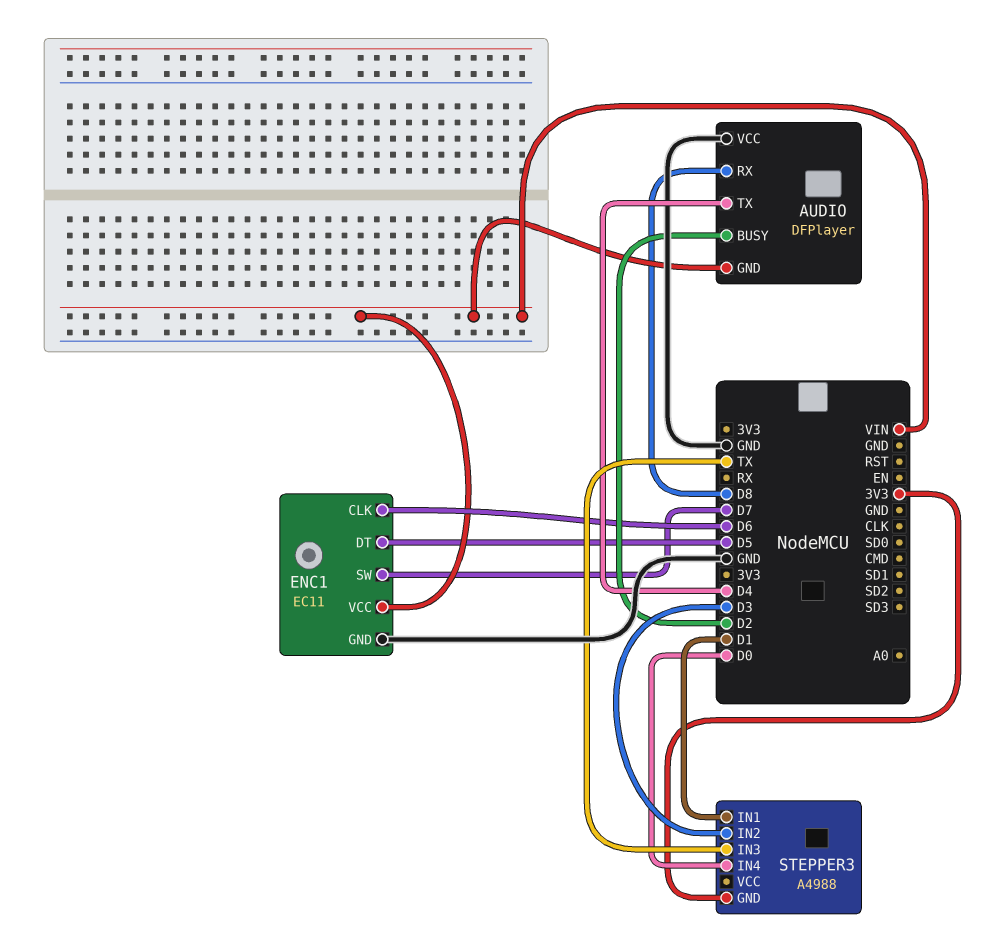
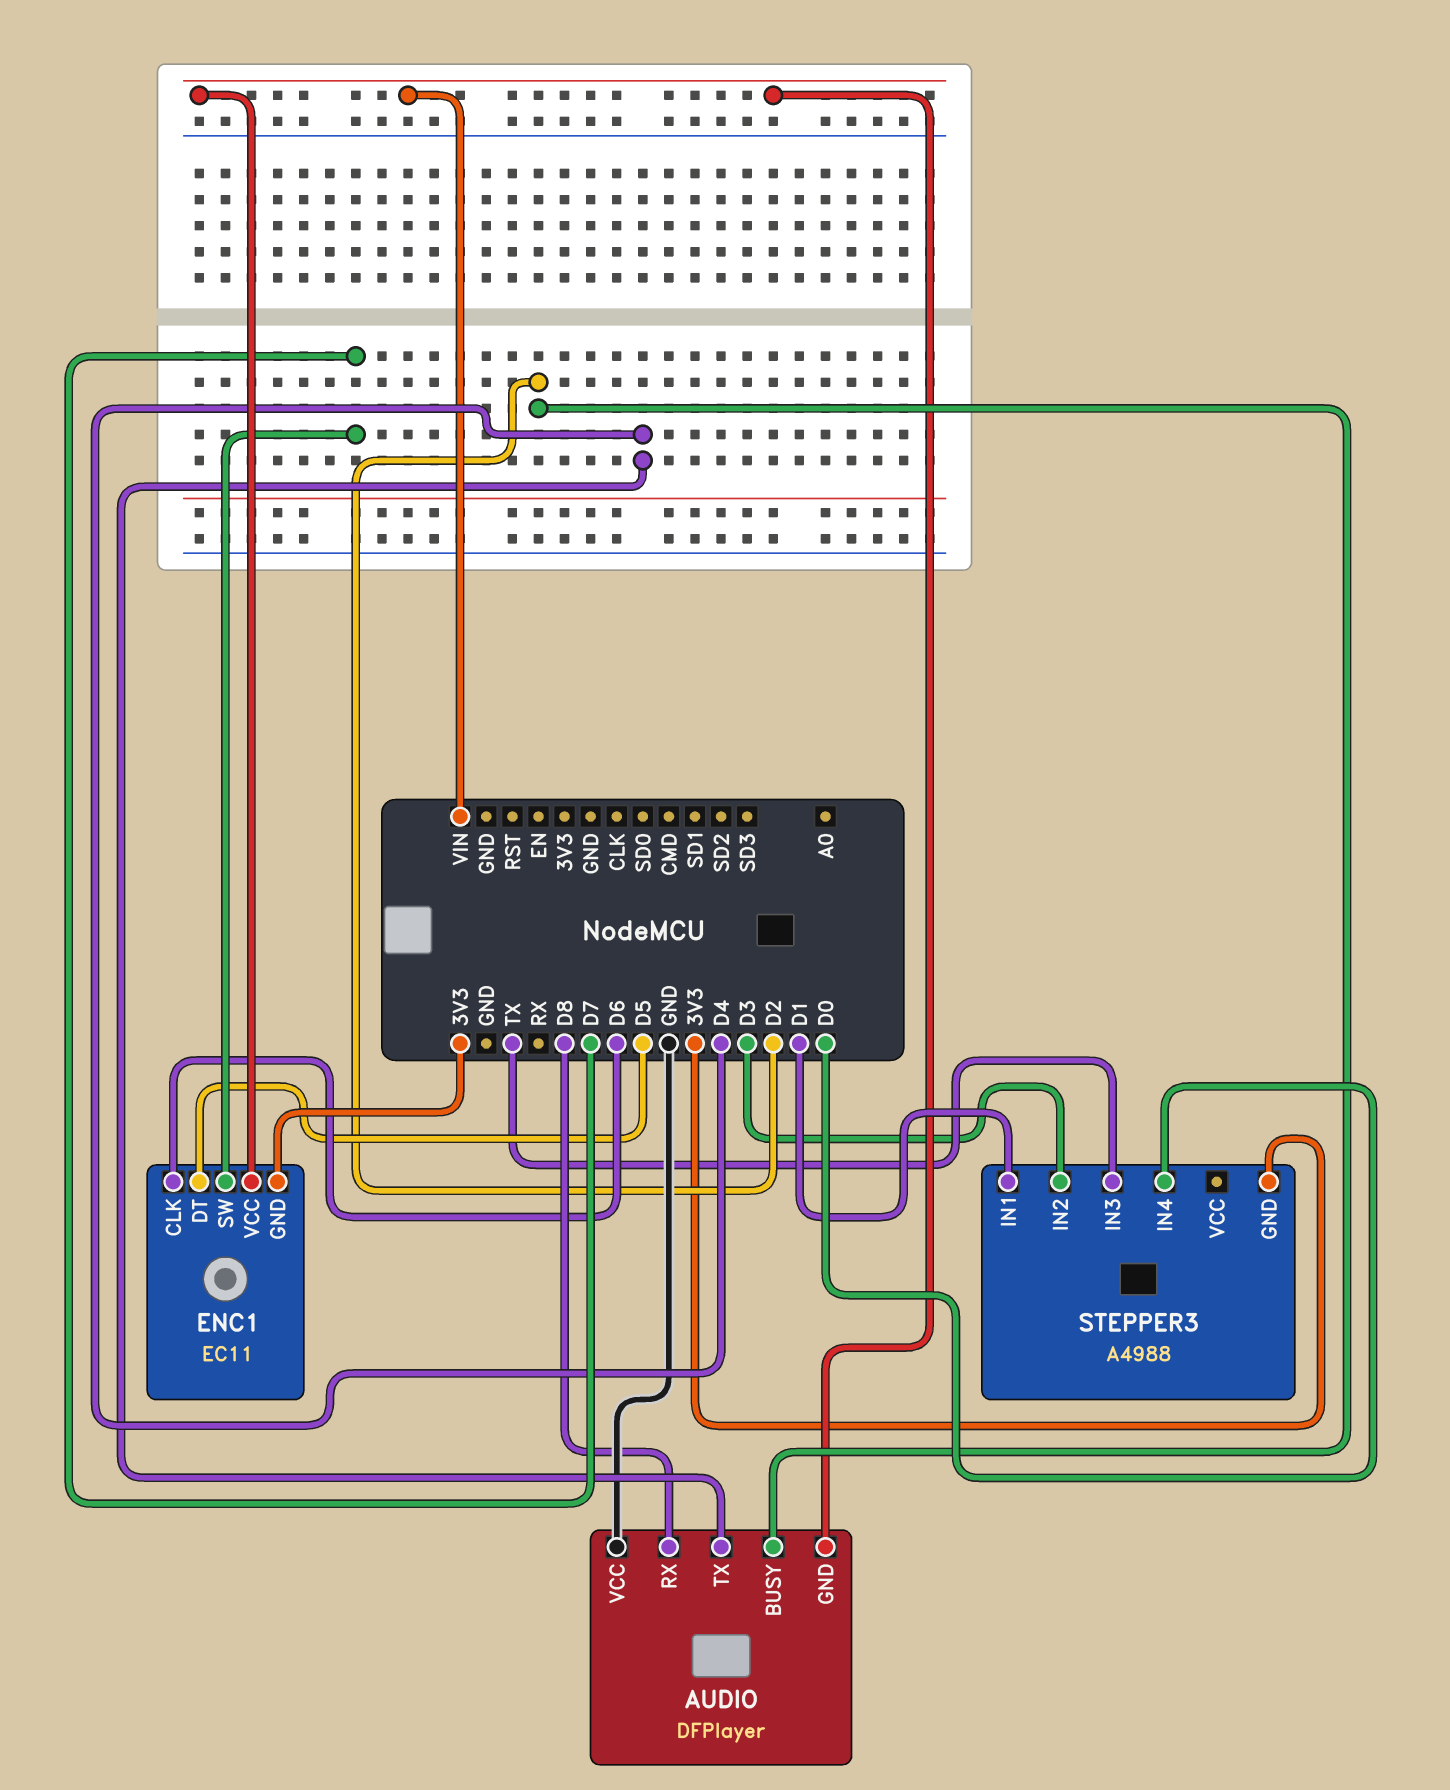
ENC1 pin GND: GND -> 3V3

